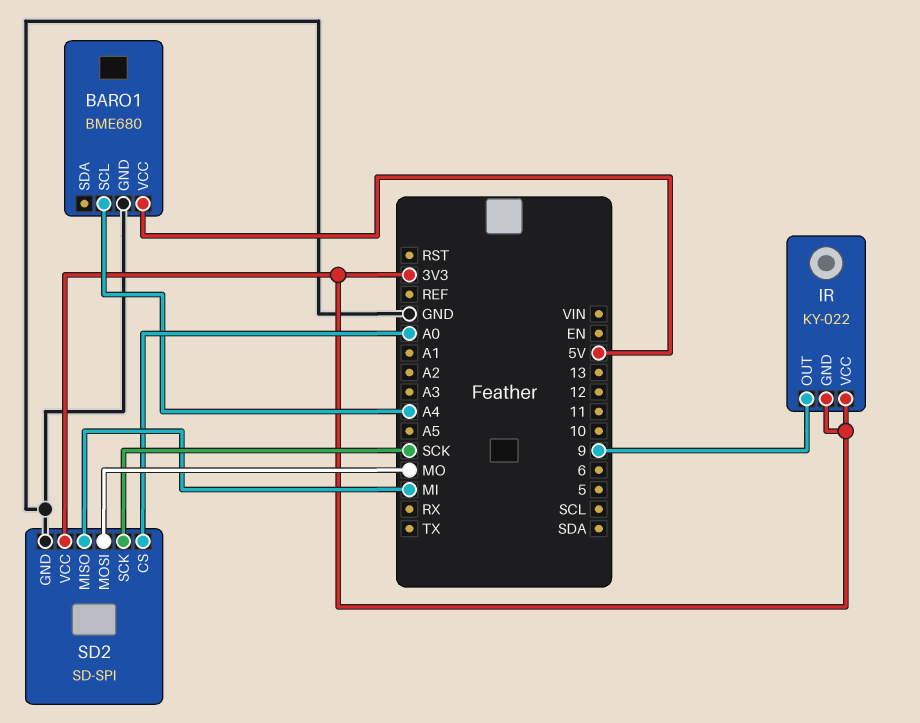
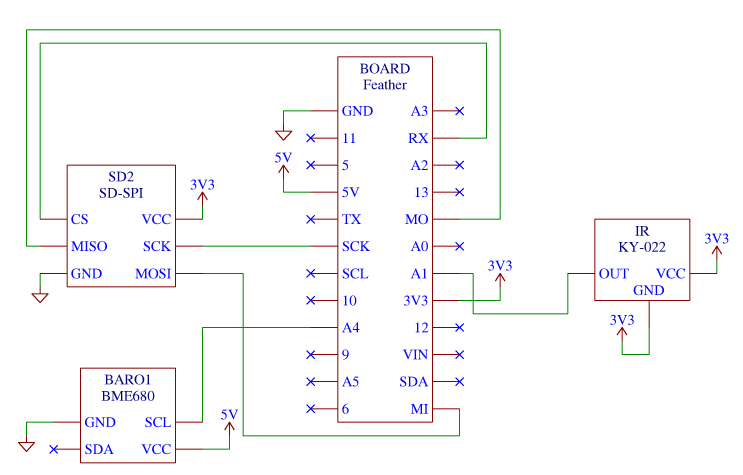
IR pin OUT: 9 -> A1
SD2 pin CS: A0 -> RX
SD2 pin MISO: MI -> MO
SD2 pin MOSI: MO -> MI

